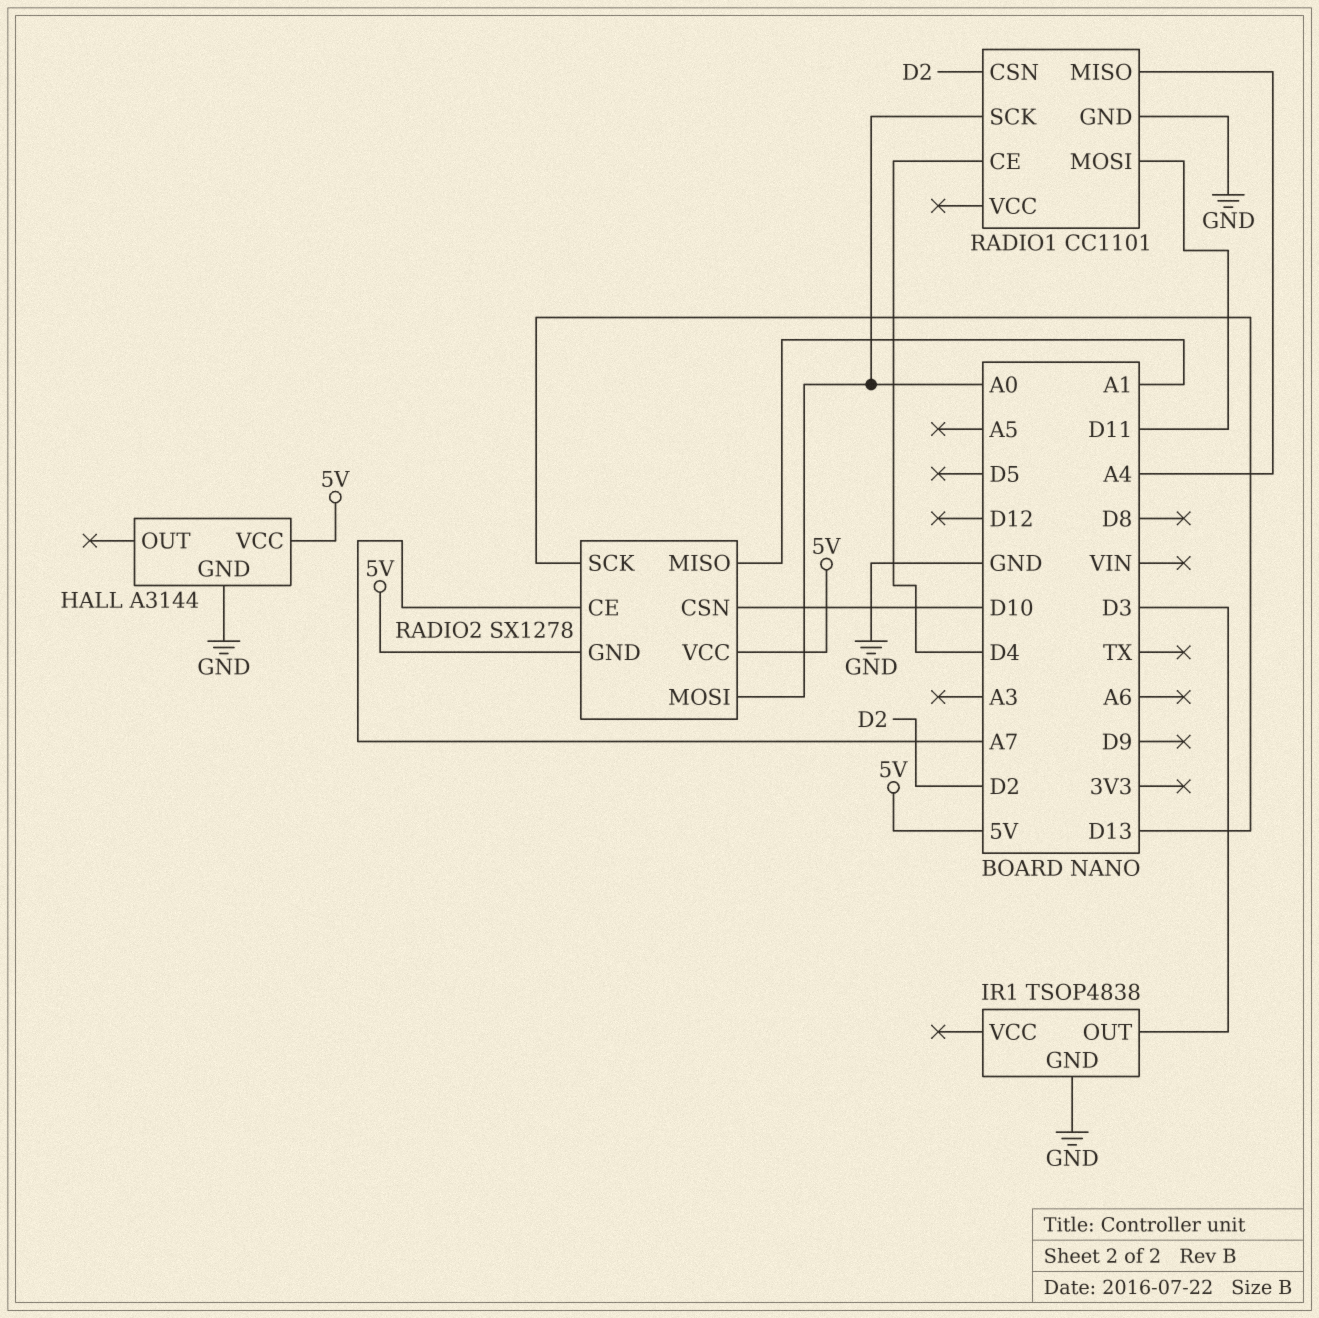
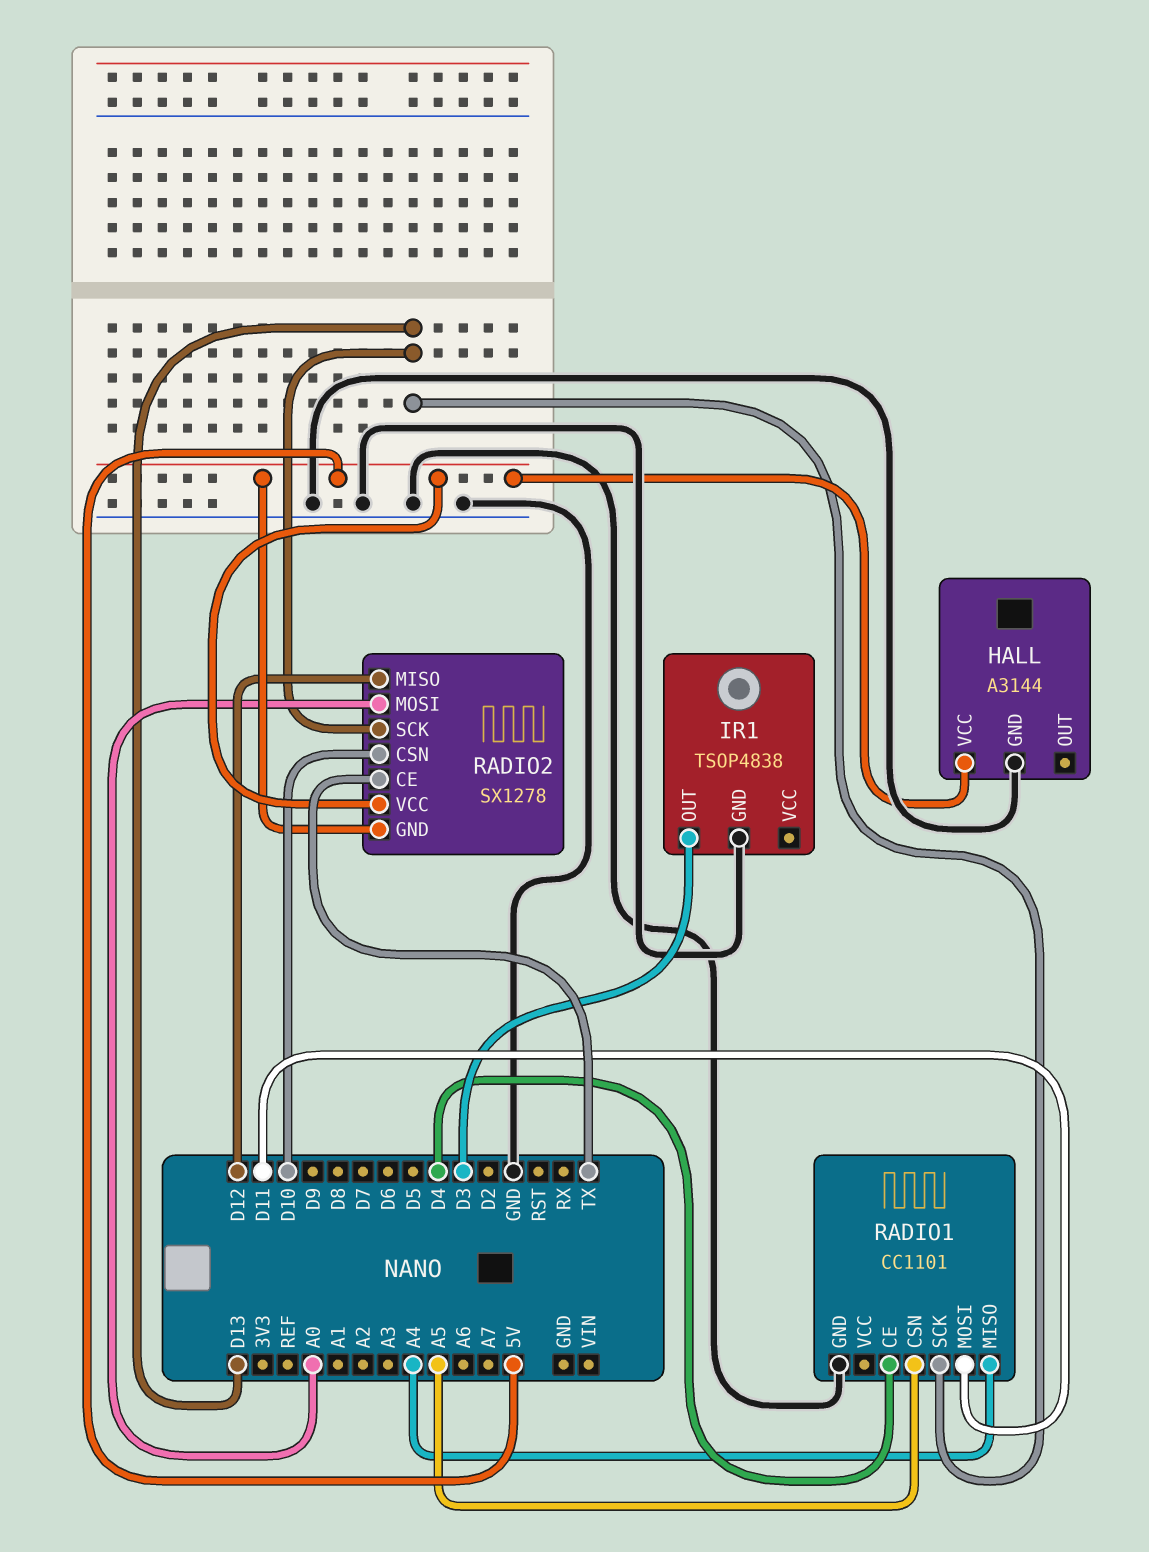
RADIO1 pin CSN: D2 -> A5
RADIO1 pin SCK: A0 -> D13
RADIO2 pin CE: A7 -> TX
RADIO2 pin MISO: A1 -> D12

